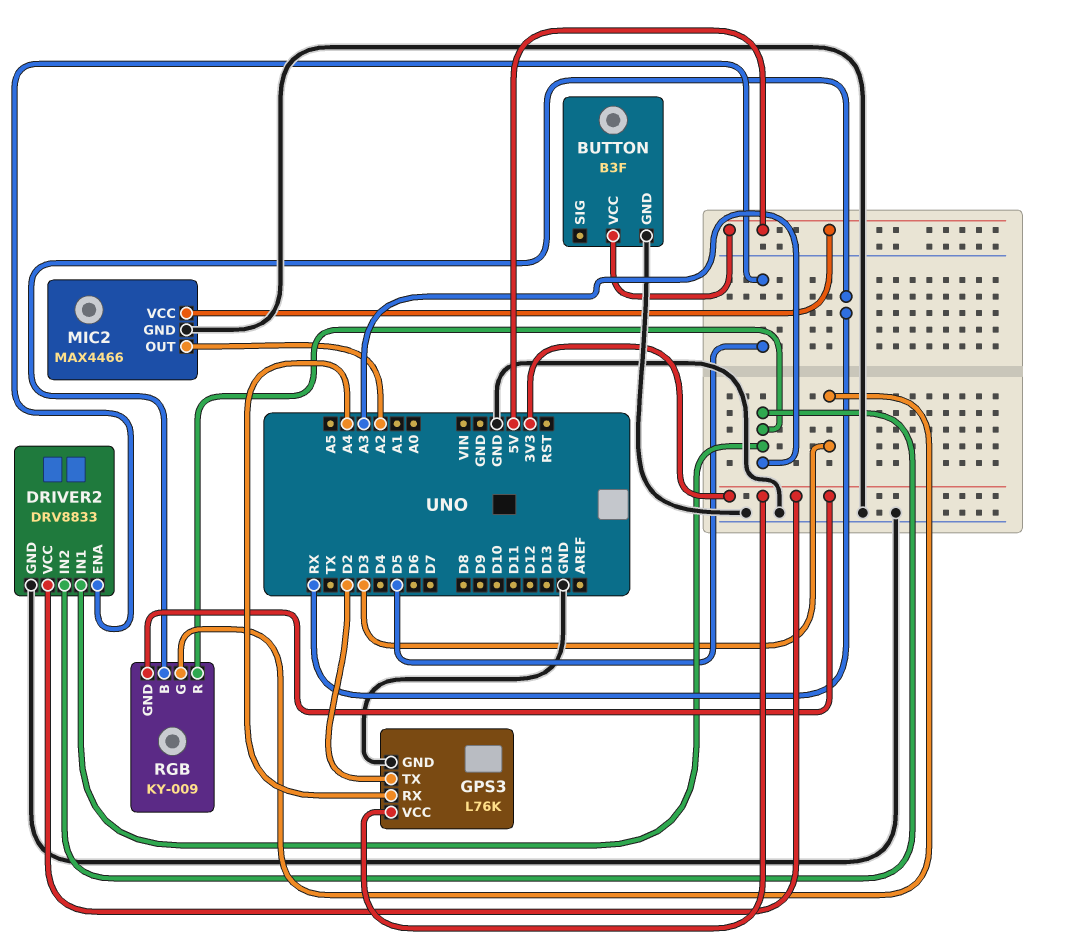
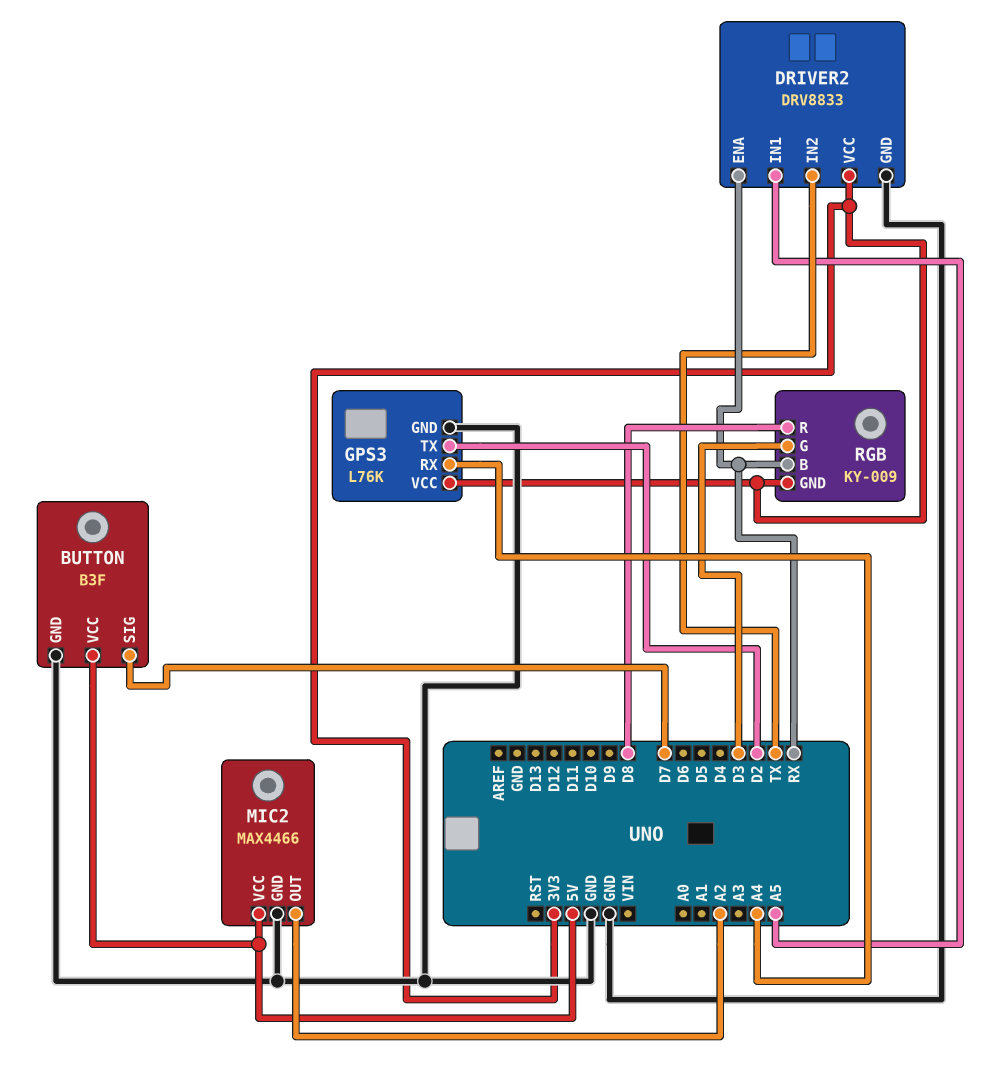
BUTTON pin SIG: none -> D7
DRIVER2 pin ENA: D5 -> RX
DRIVER2 pin IN1: A3 -> A5
DRIVER2 pin IN2: A3 -> TX
RGB pin R: A3 -> D8

